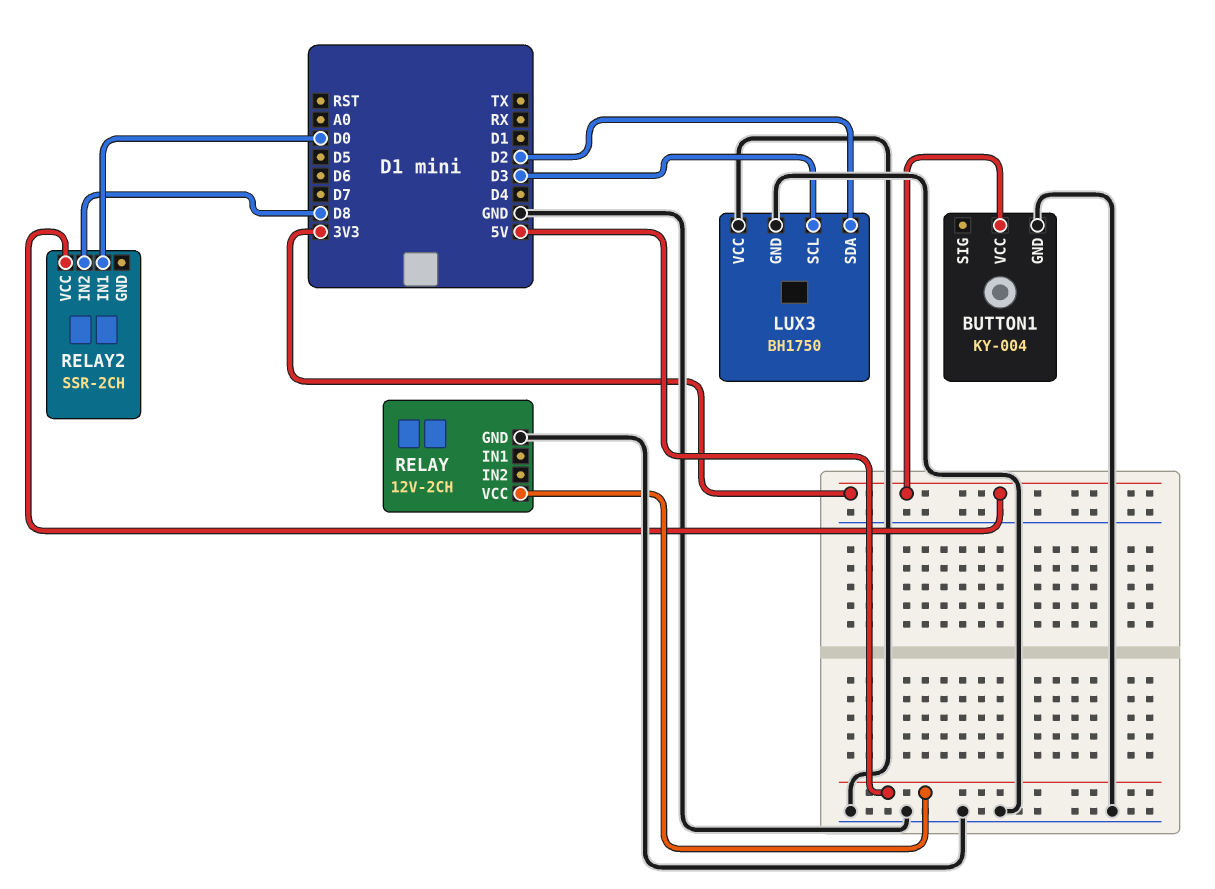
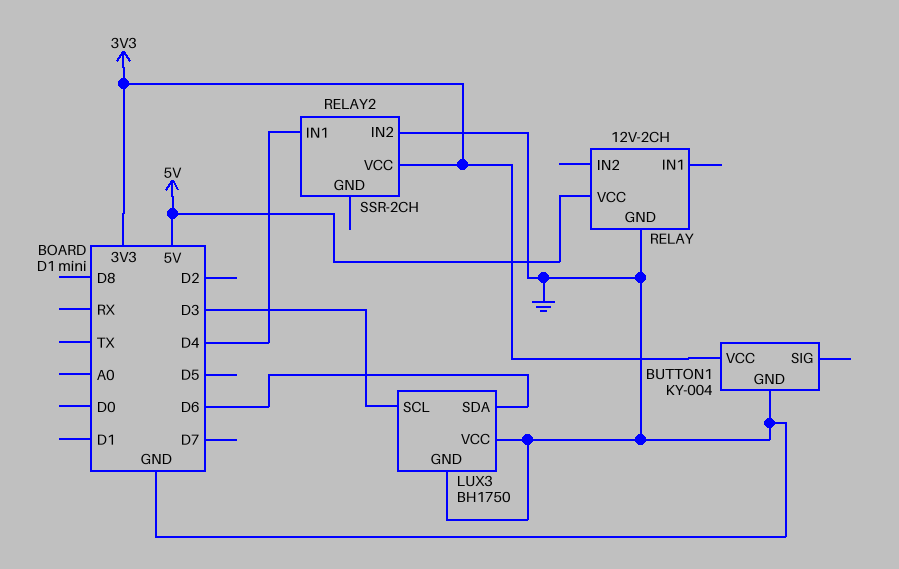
LUX3 pin SDA: D2 -> D6
RELAY2 pin IN1: D0 -> D4
RELAY2 pin IN2: D8 -> GND

